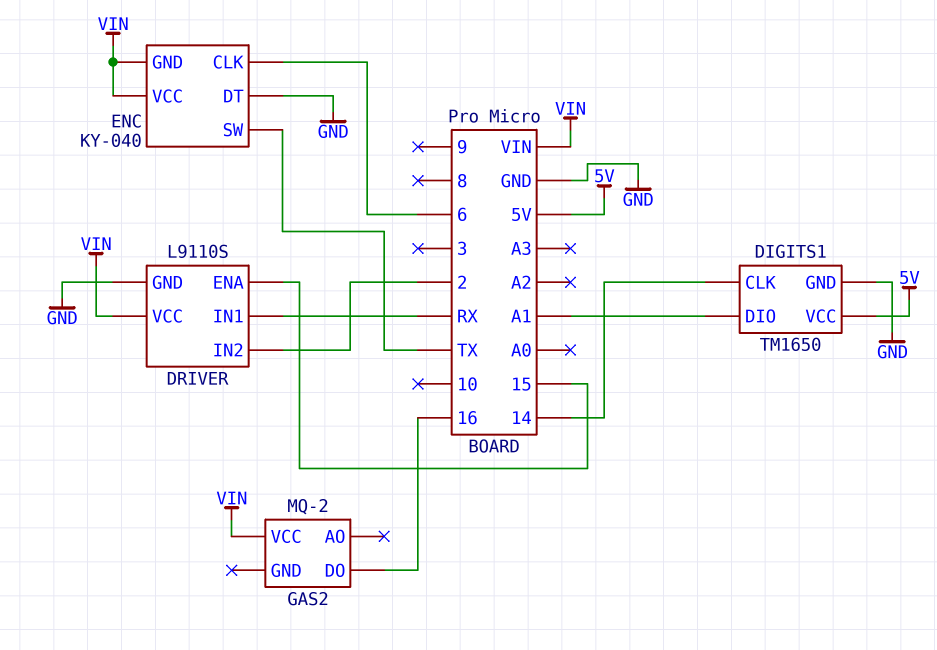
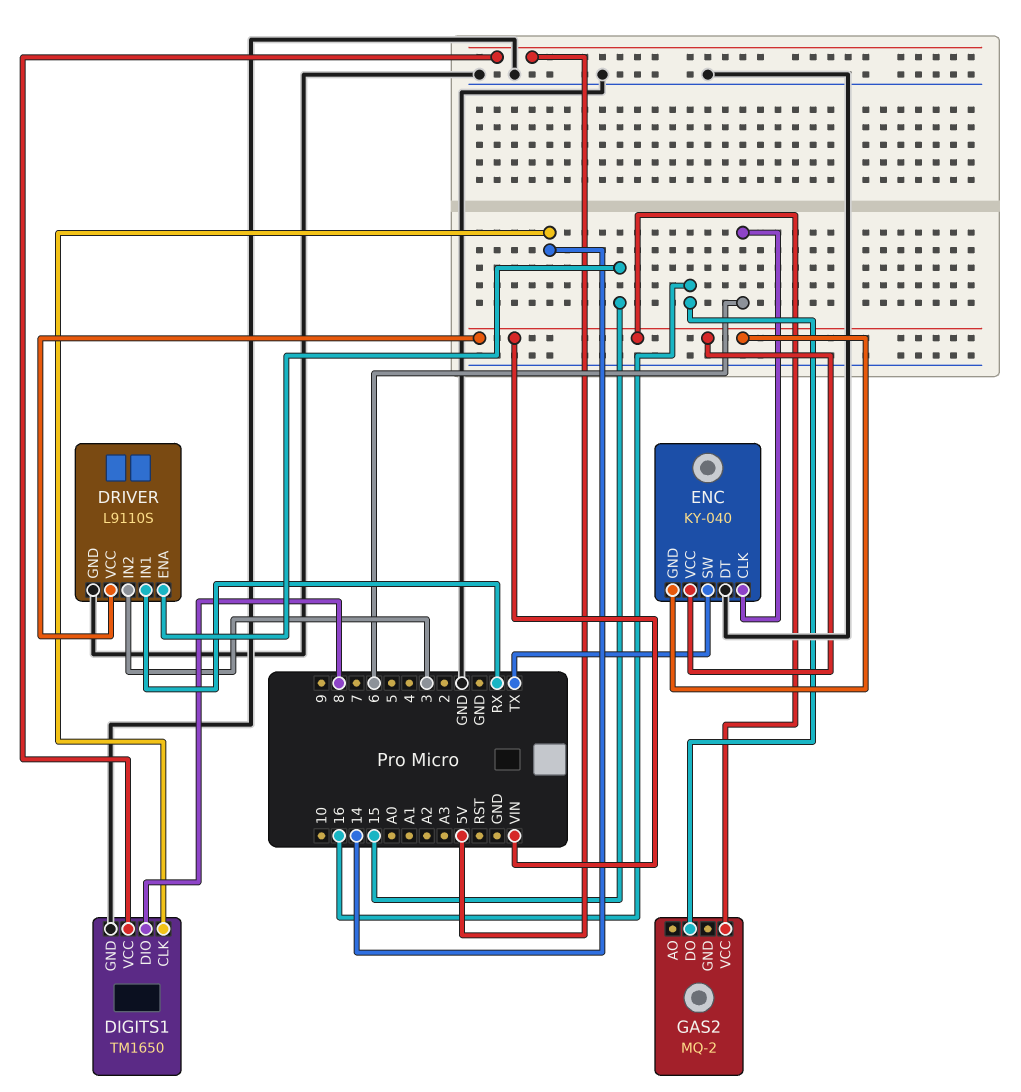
DIGITS1 pin DIO: A1 -> 8
DRIVER pin IN2: 2 -> 3

